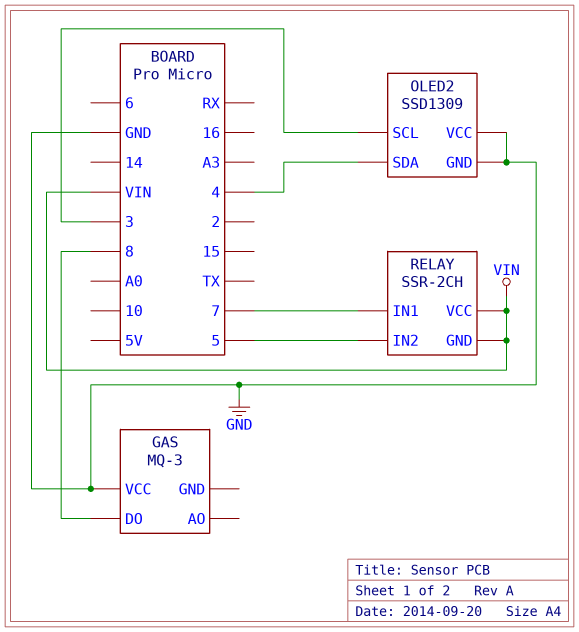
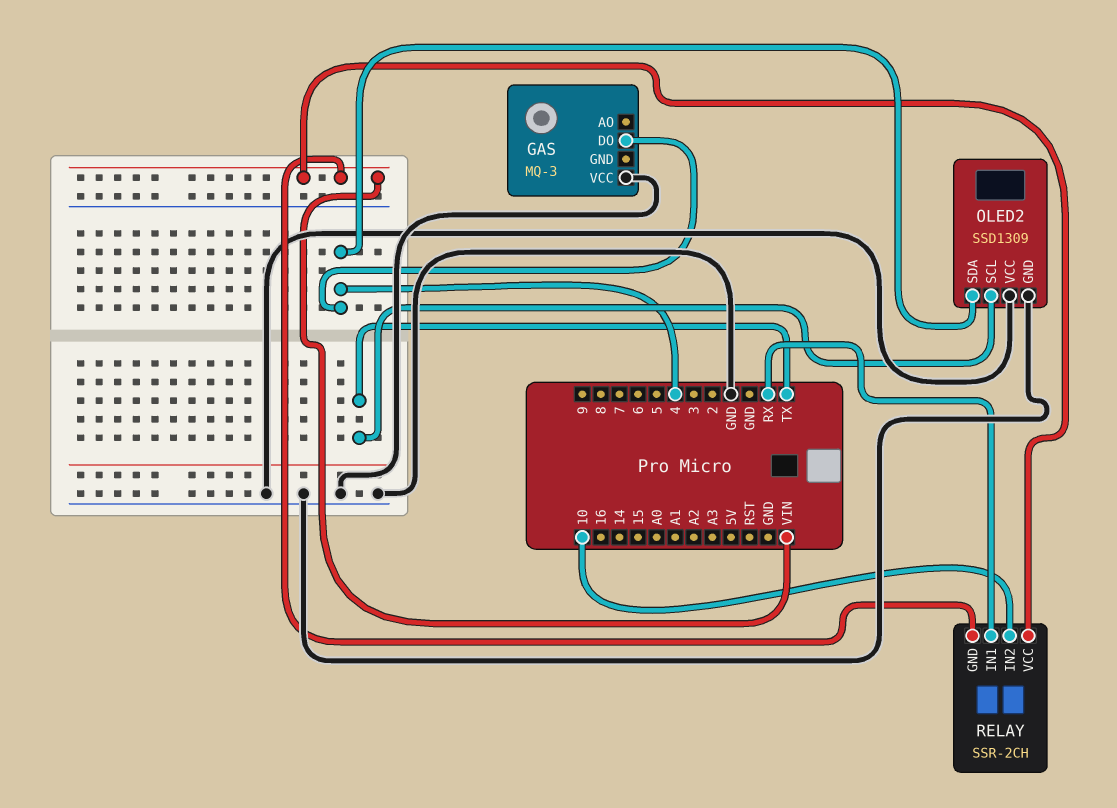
GAS pin DO: 8 -> 4
OLED2 pin SCL: 3 -> TX
RELAY pin IN1: 7 -> RX
RELAY pin IN2: 5 -> 10

